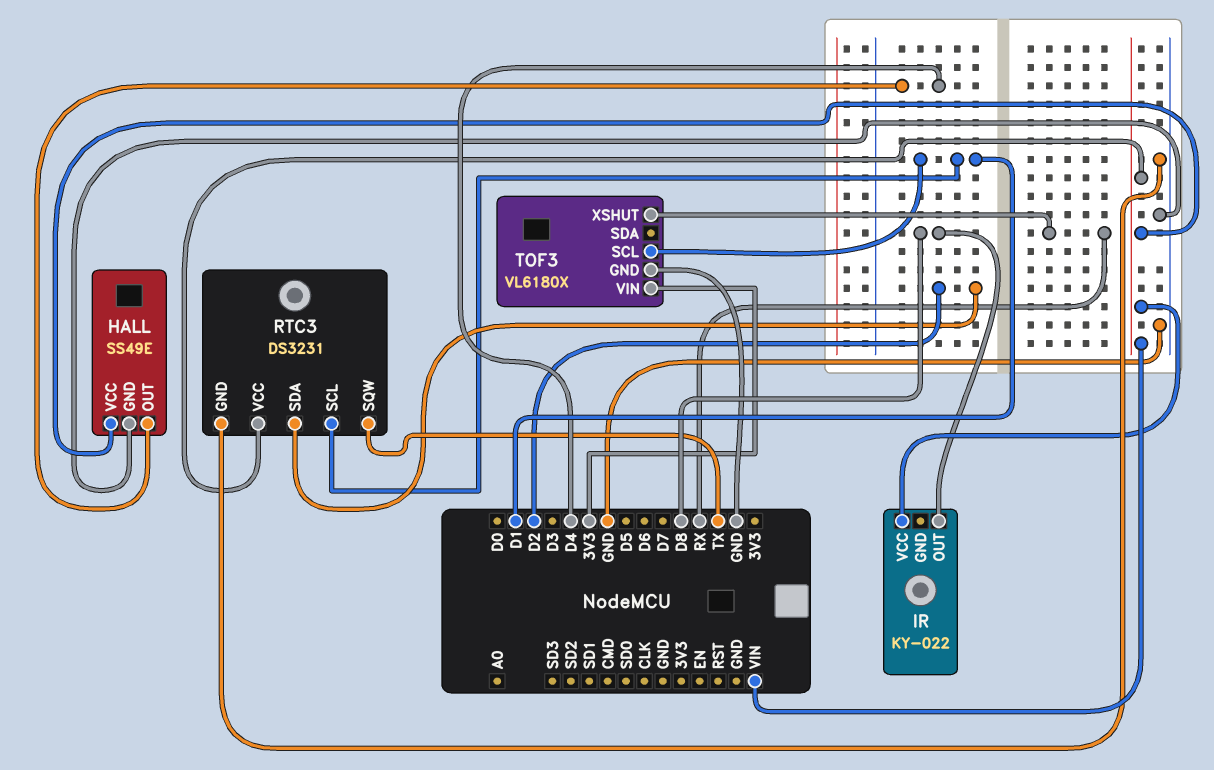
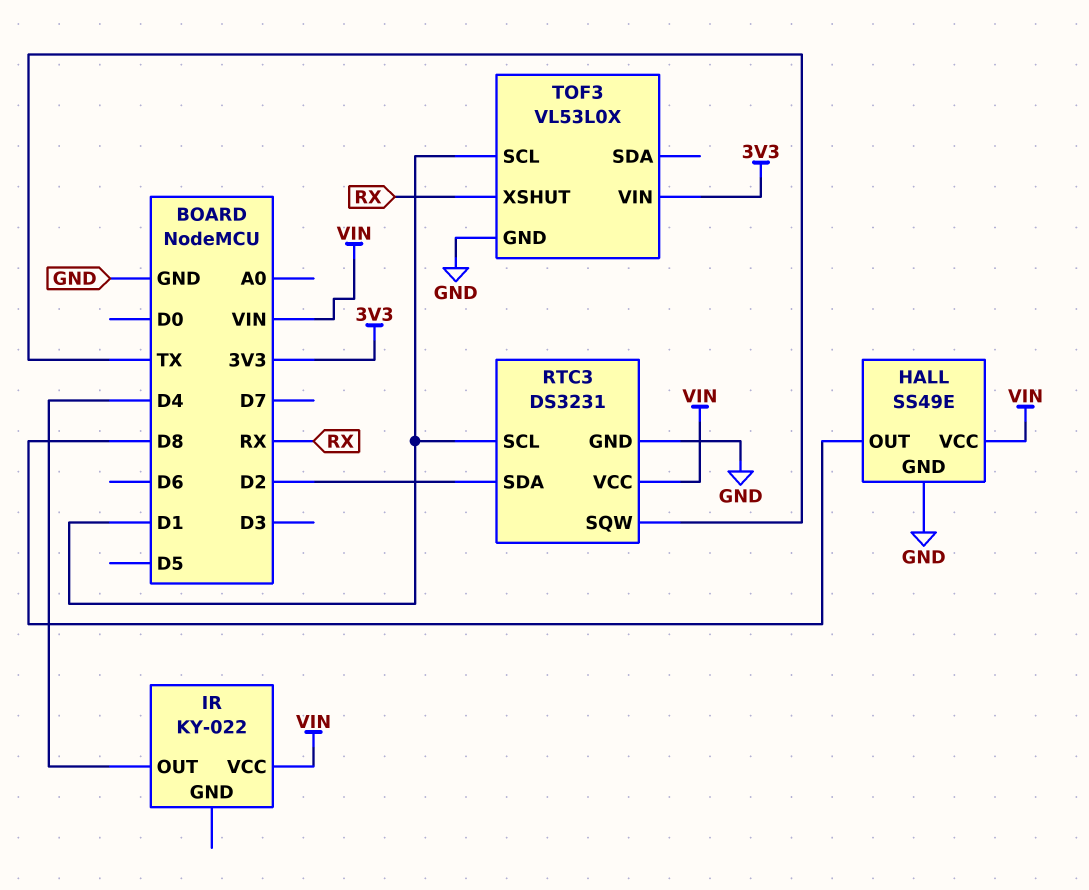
HALL pin OUT: D4 -> D8
IR pin OUT: D8 -> D4
TOF3: VL6180X -> VL53L0X

